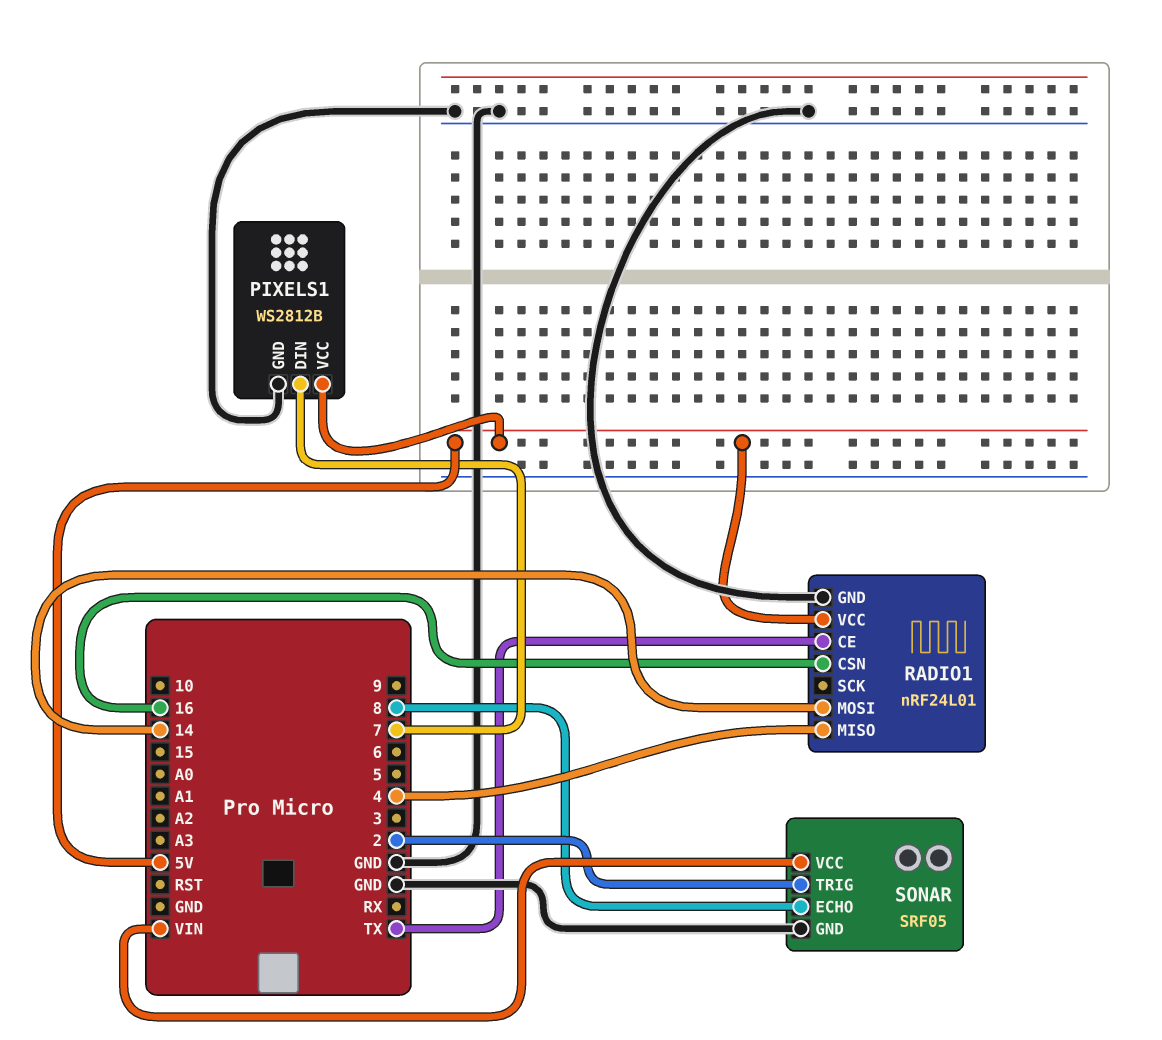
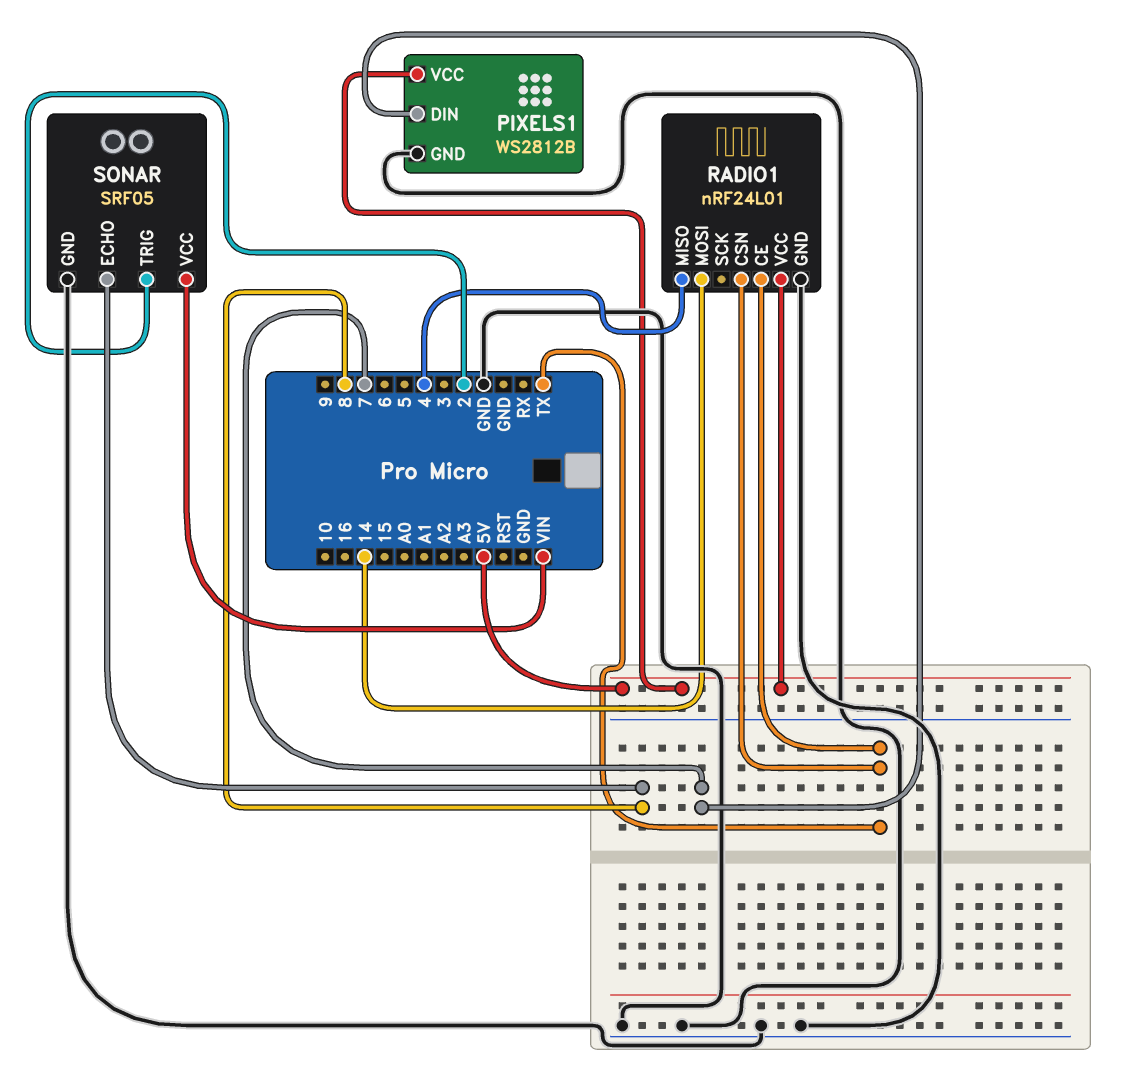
RADIO1 pin CSN: 16 -> TX

